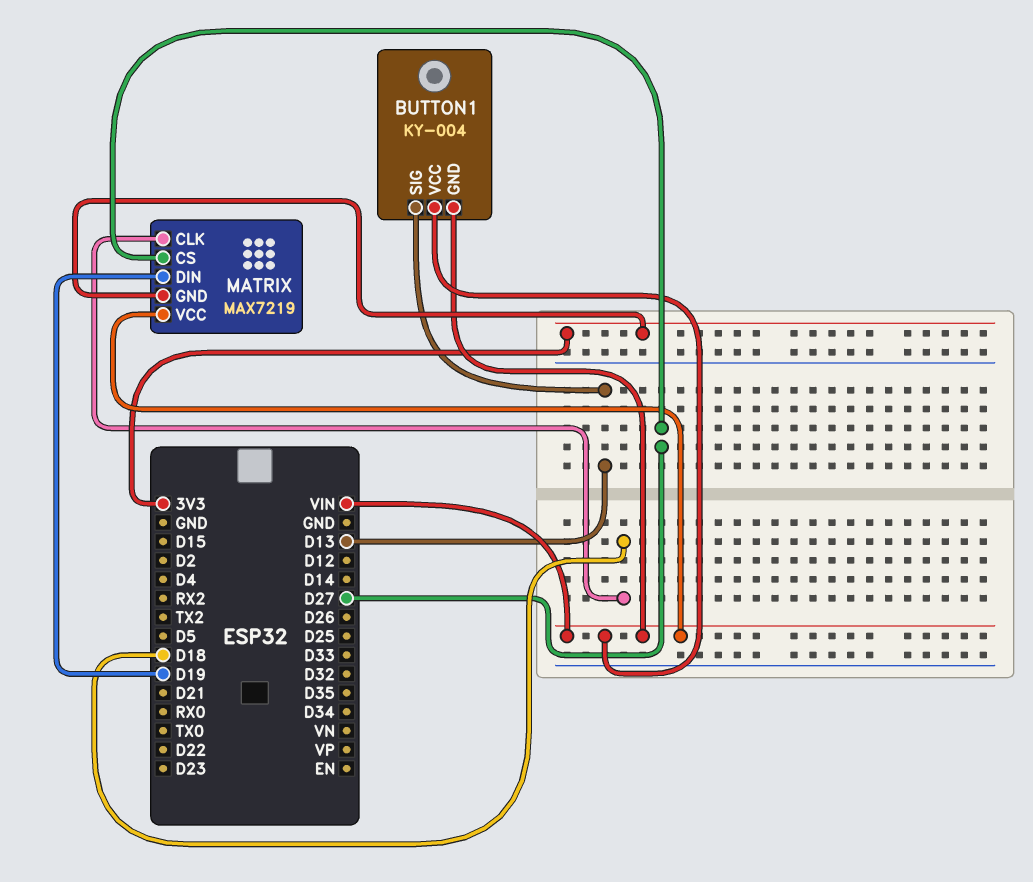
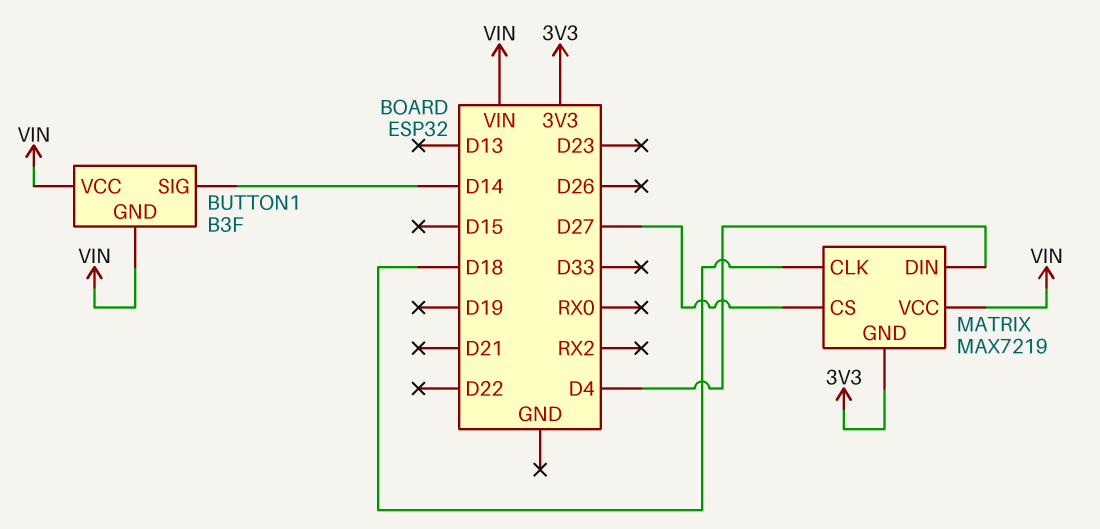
BUTTON1: KY-004 -> B3F
BUTTON1 pin SIG: D13 -> D14
MATRIX pin DIN: D19 -> D4

